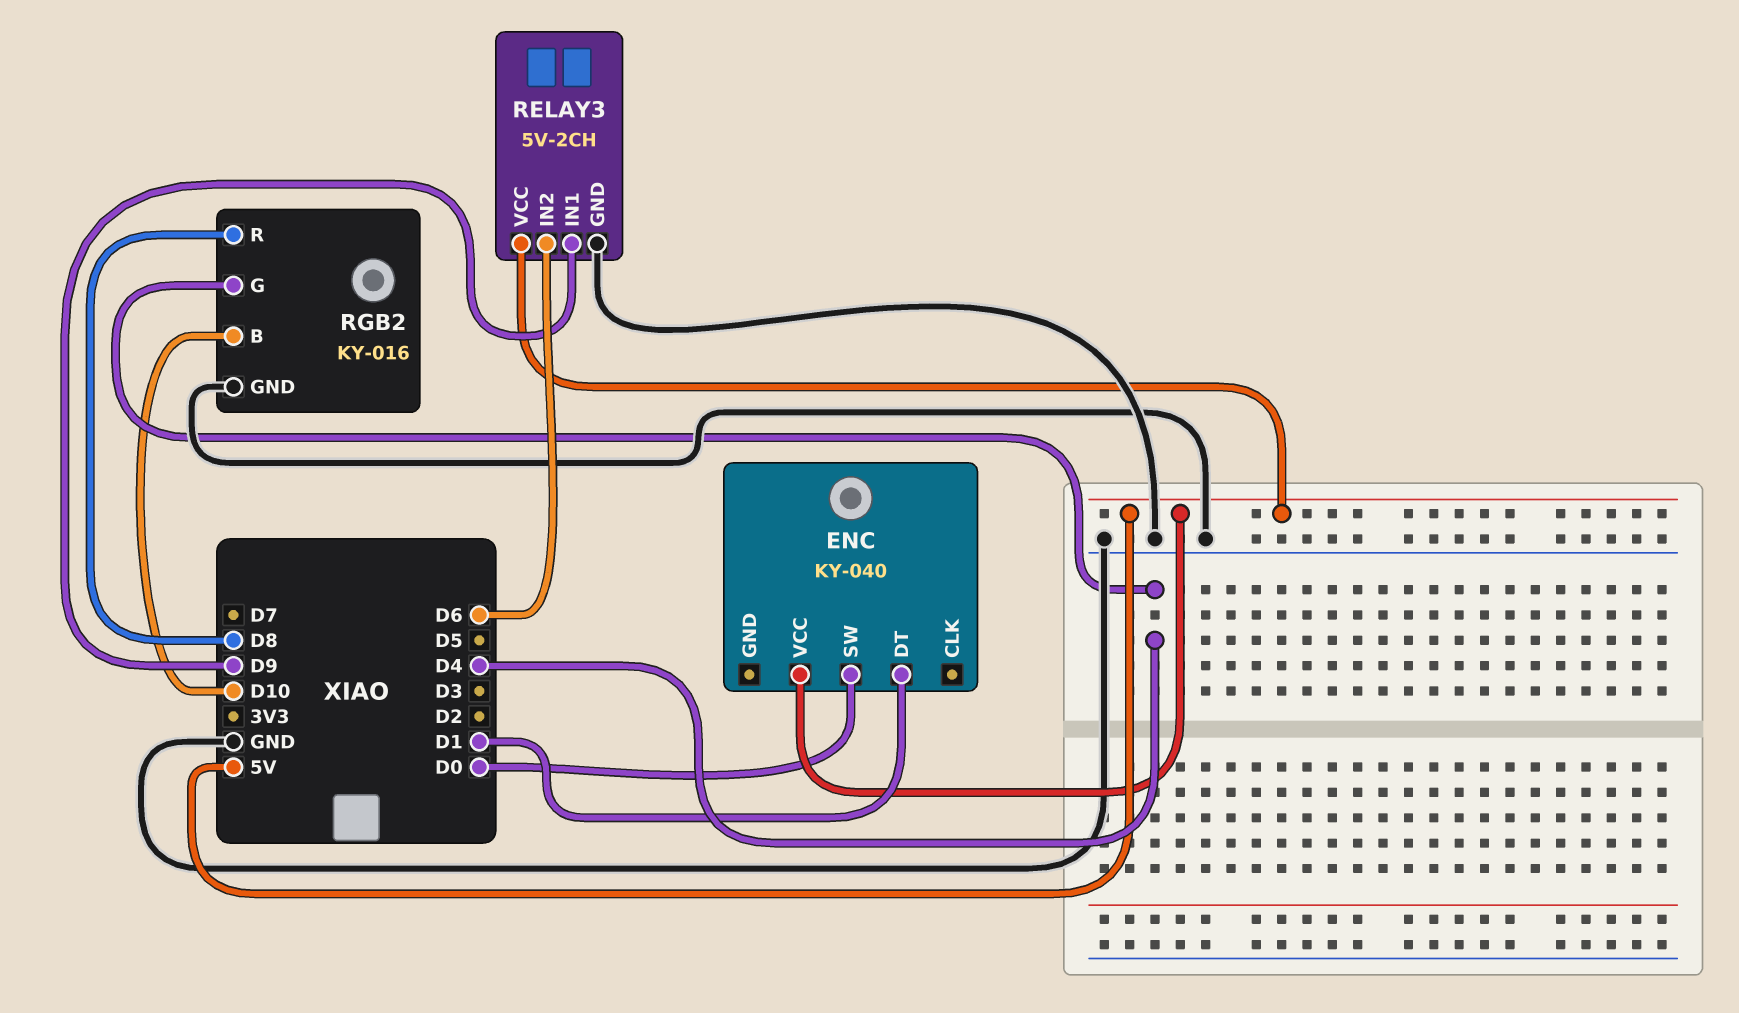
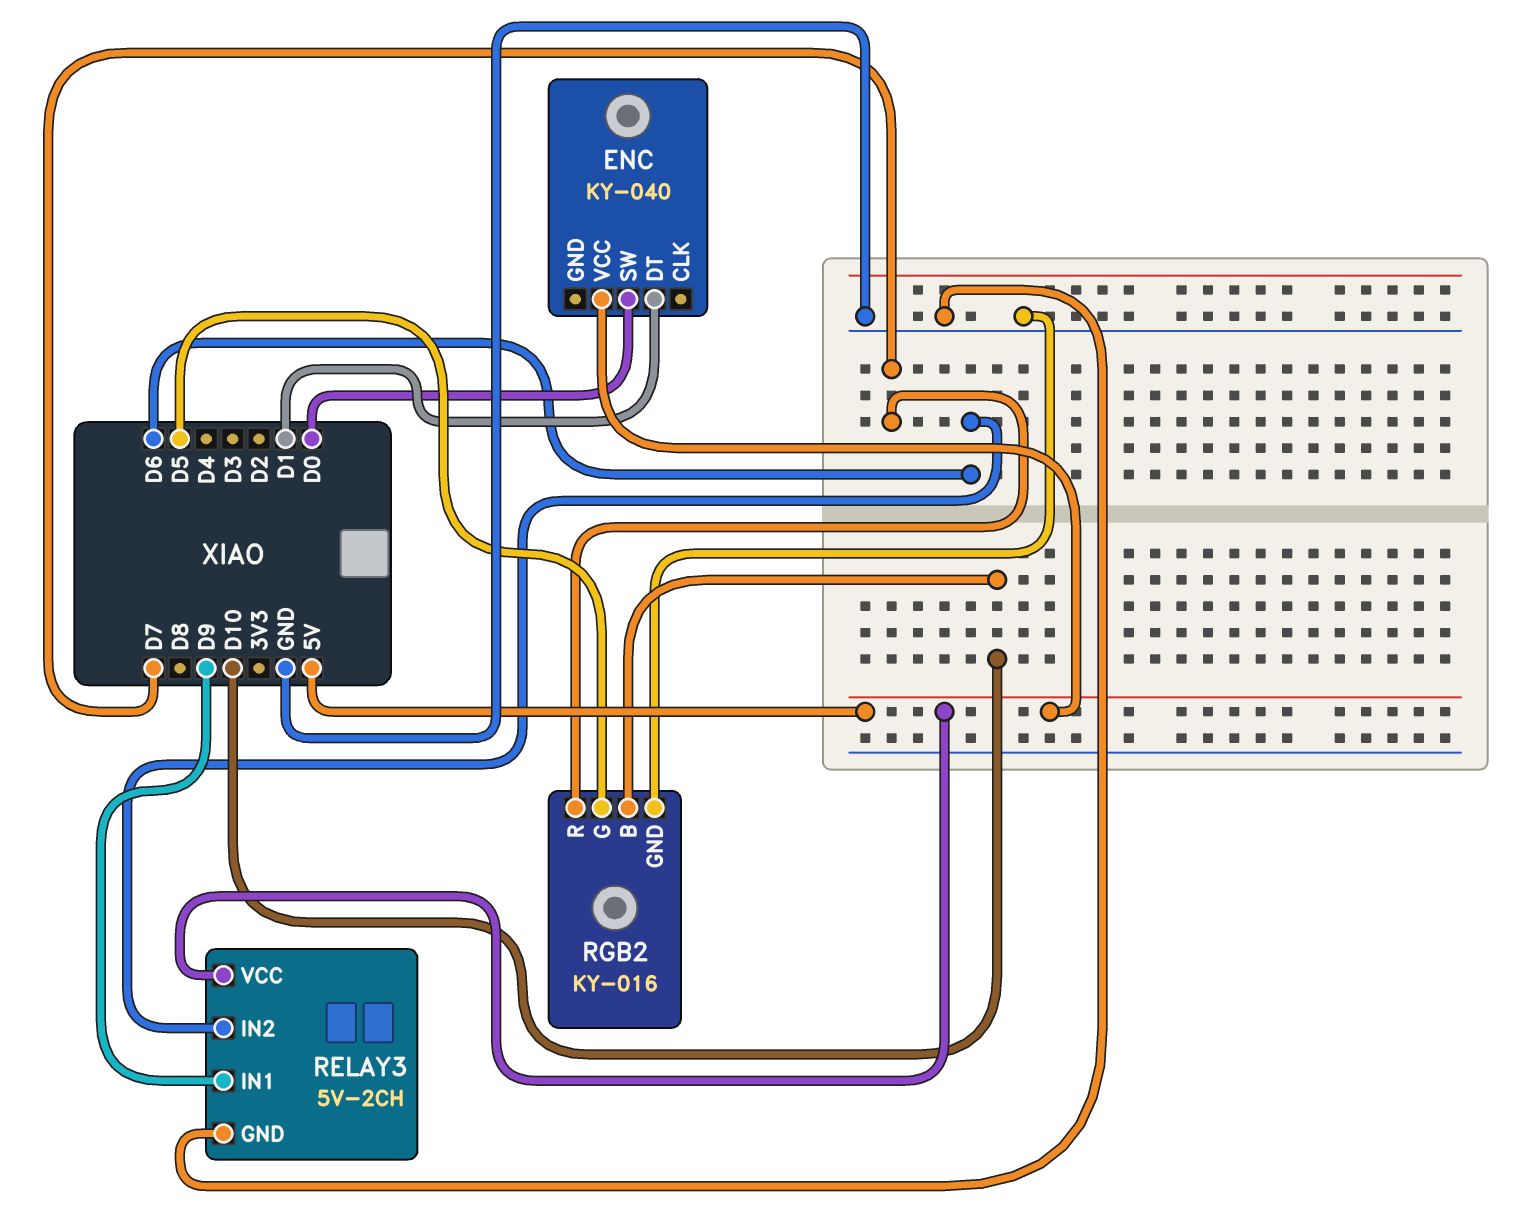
RGB2 pin G: D4 -> D5
RGB2 pin R: D8 -> D7

